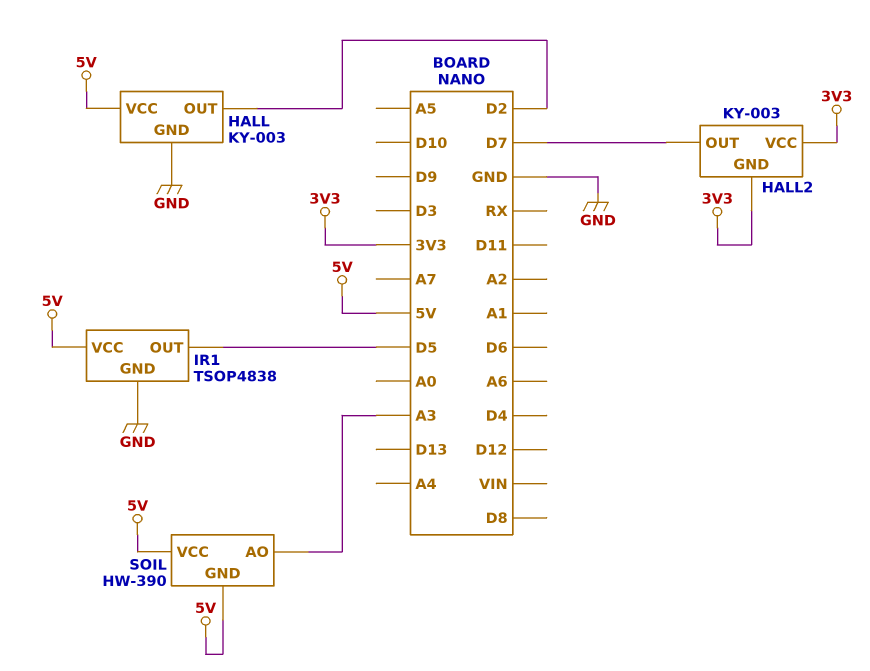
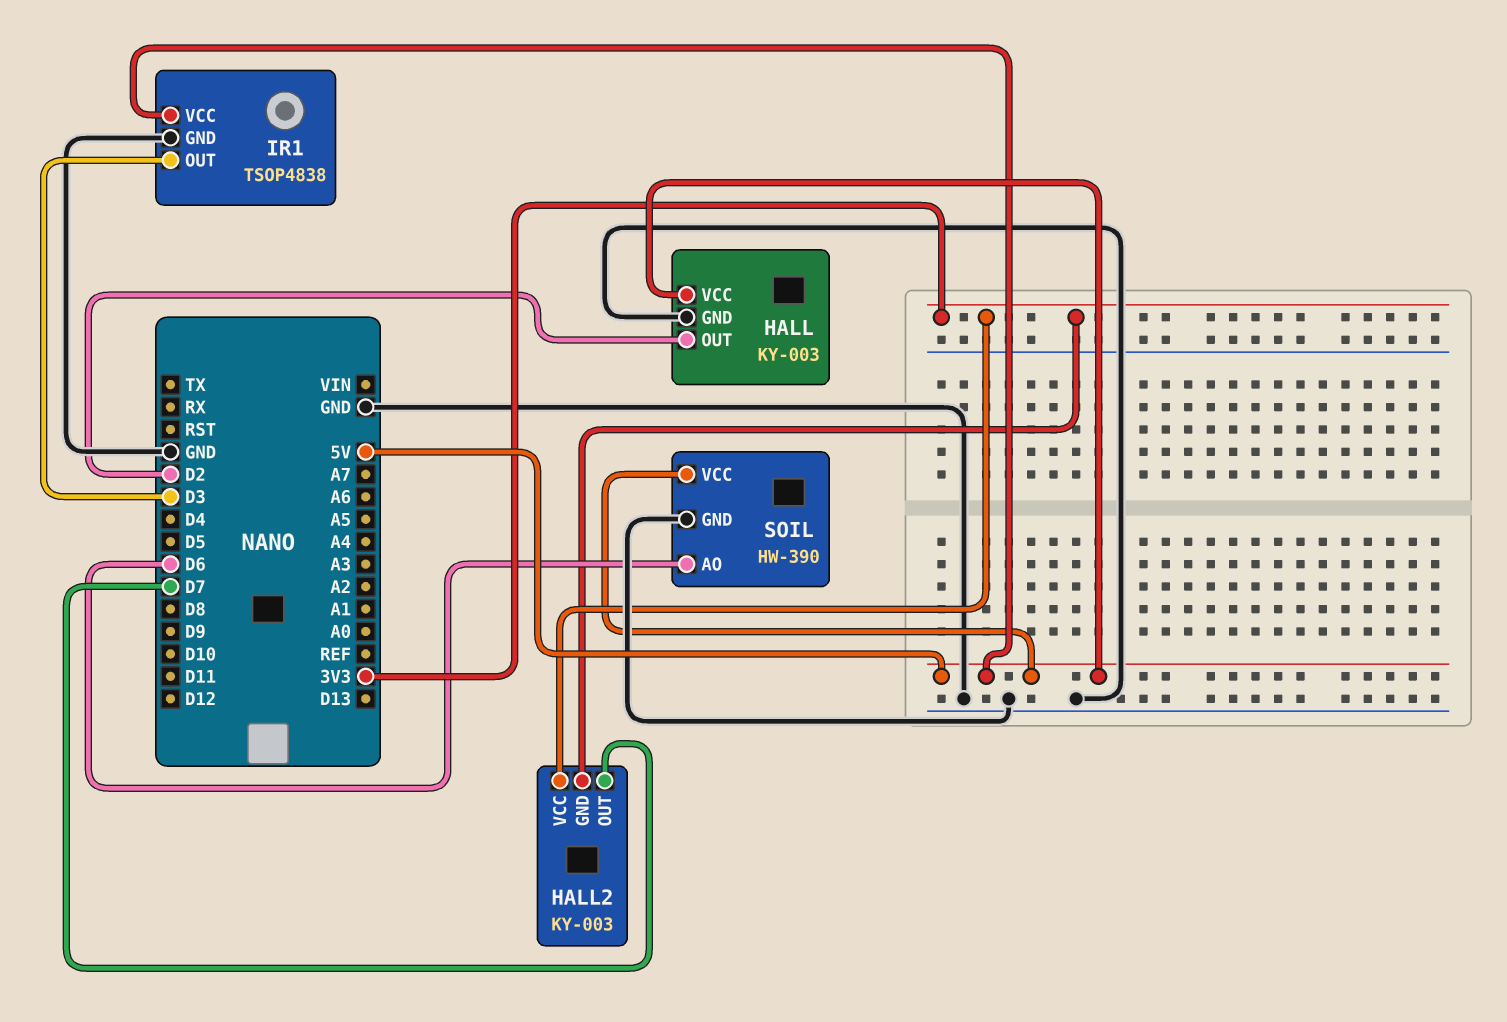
IR1 pin OUT: D5 -> D3
SOIL pin AO: A3 -> D6
SOIL pin GND: 5V -> GND

